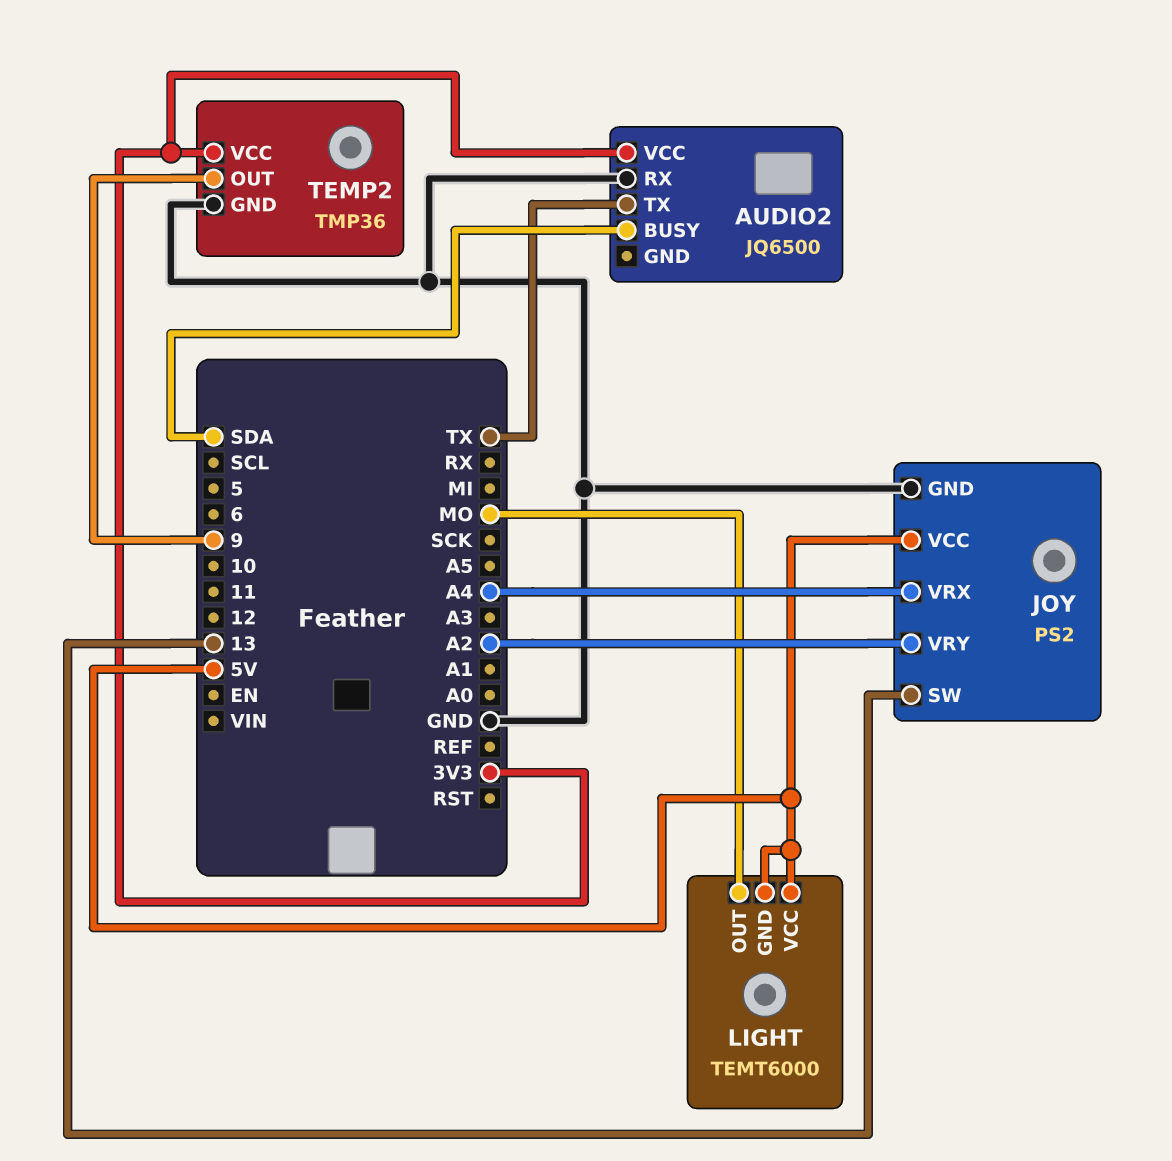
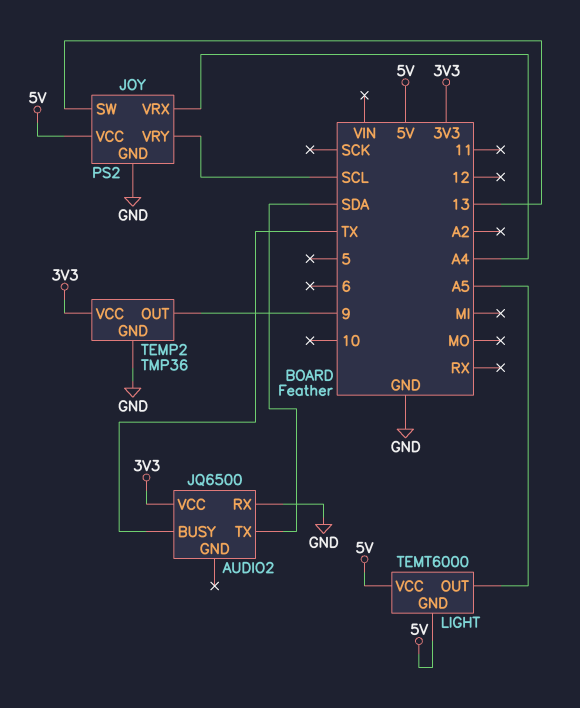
AUDIO2 pin BUSY: SDA -> TX
AUDIO2 pin TX: TX -> SDA
JOY pin VRY: A2 -> SCL
LIGHT pin OUT: MO -> A5

